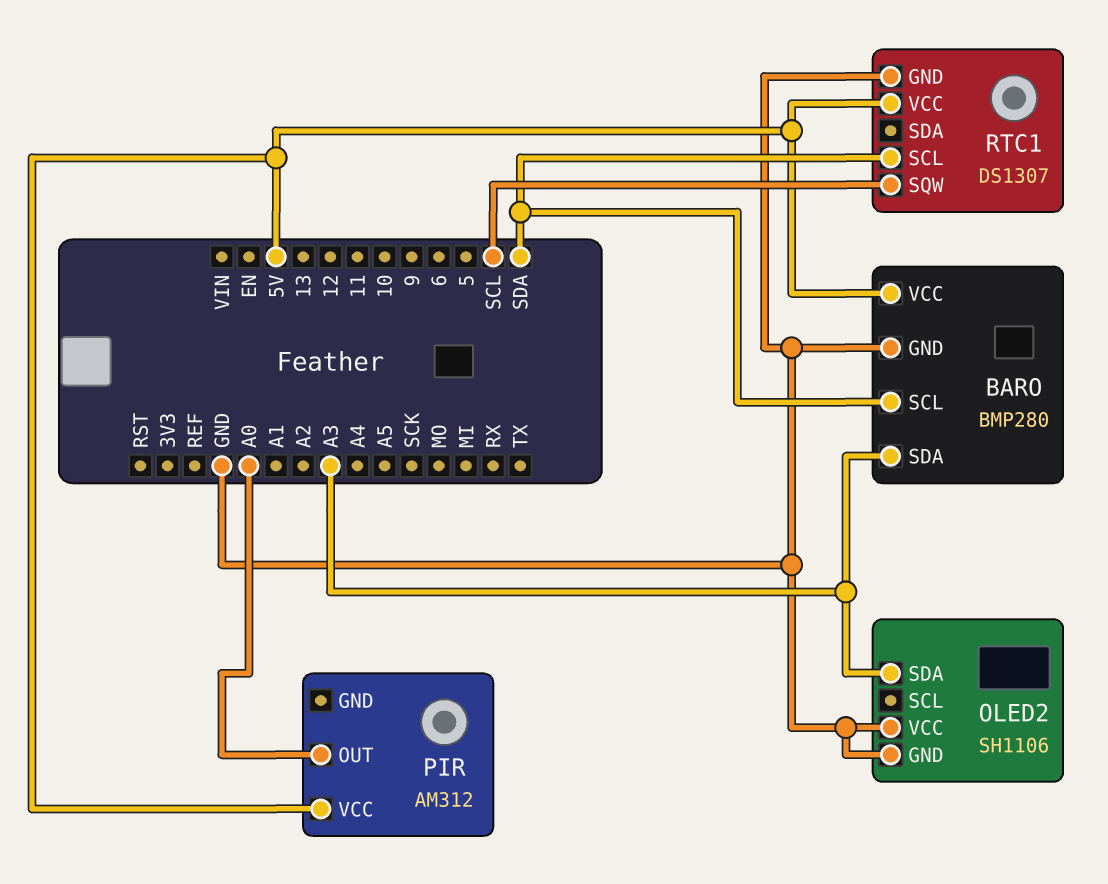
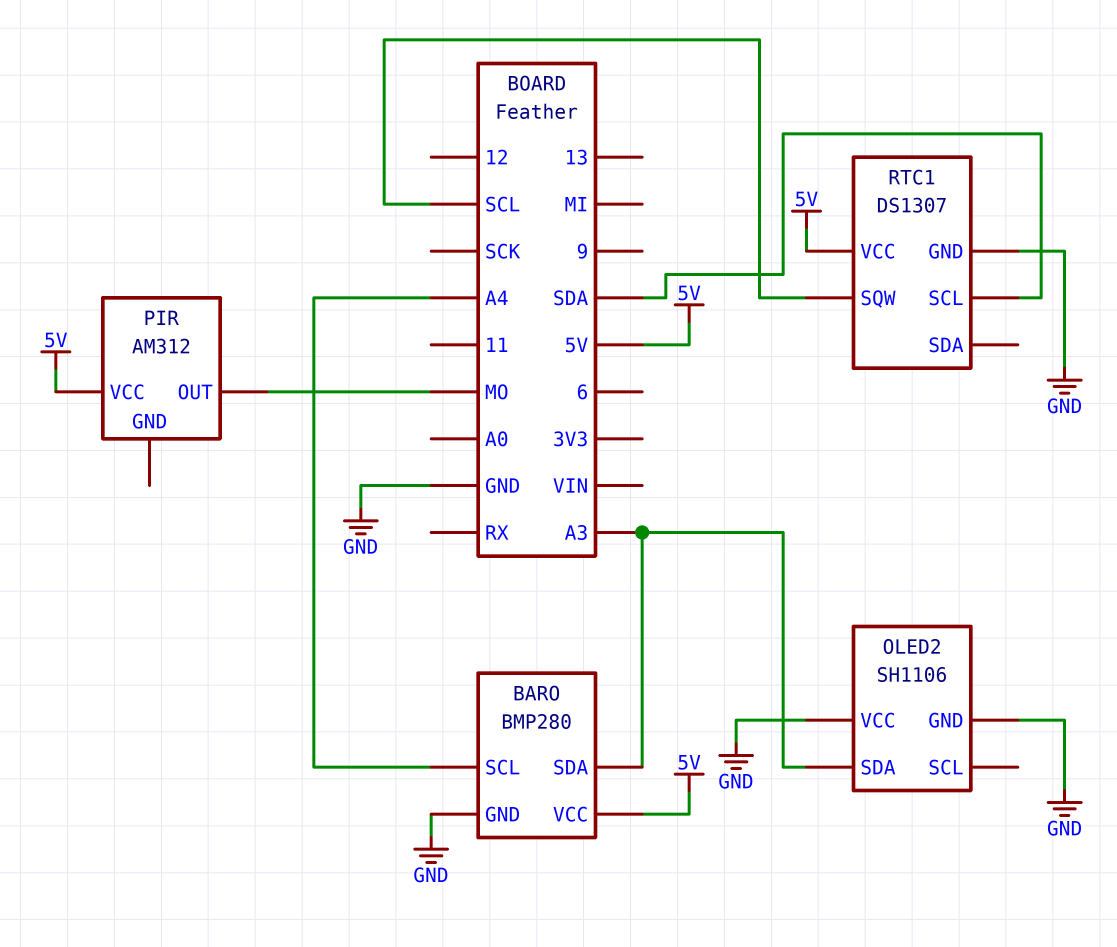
BARO pin SCL: SDA -> A4
PIR pin OUT: A0 -> MO

